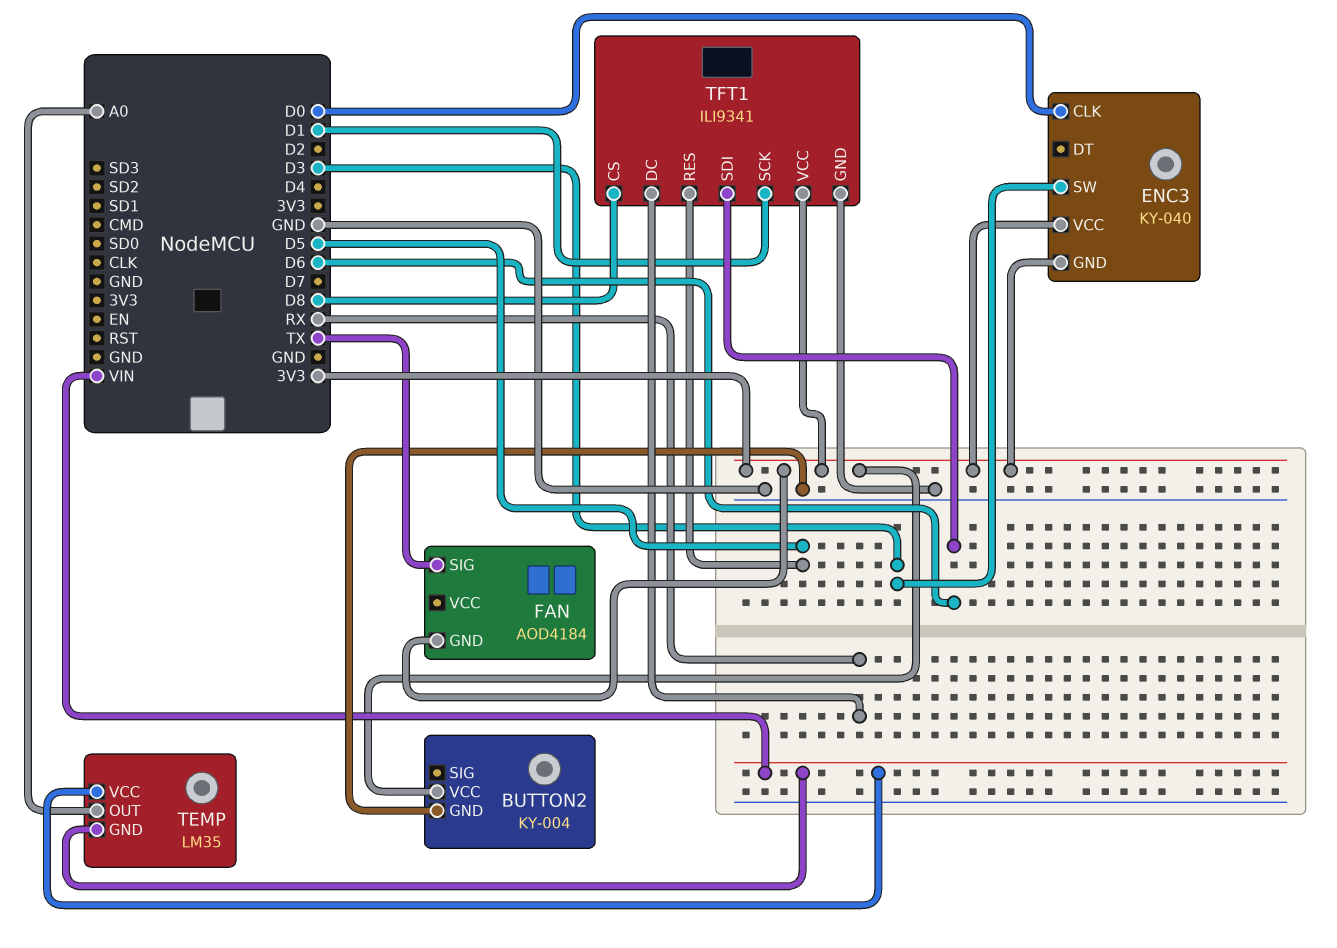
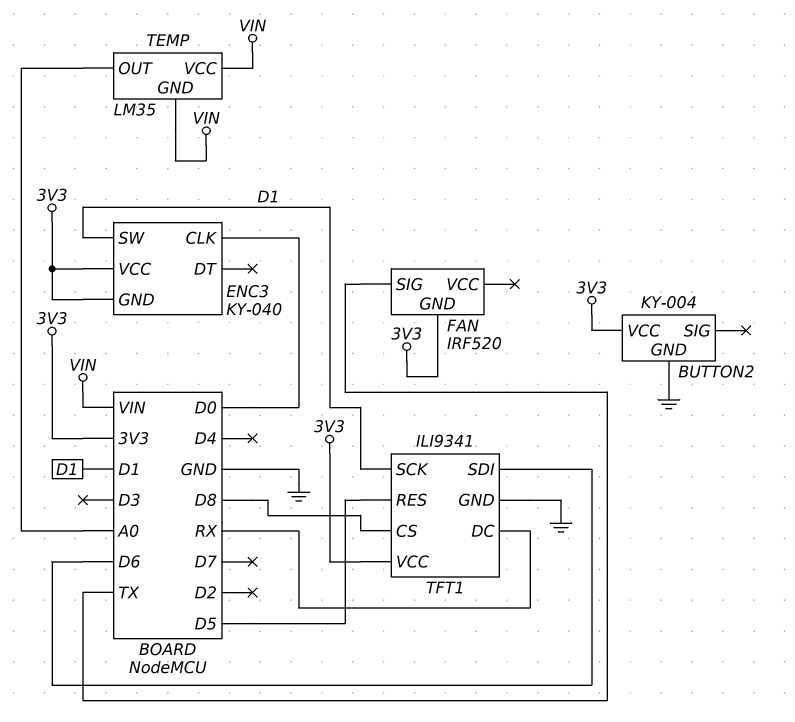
ENC3 pin SW: D3 -> D1
FAN: AOD4184 -> IRF520

